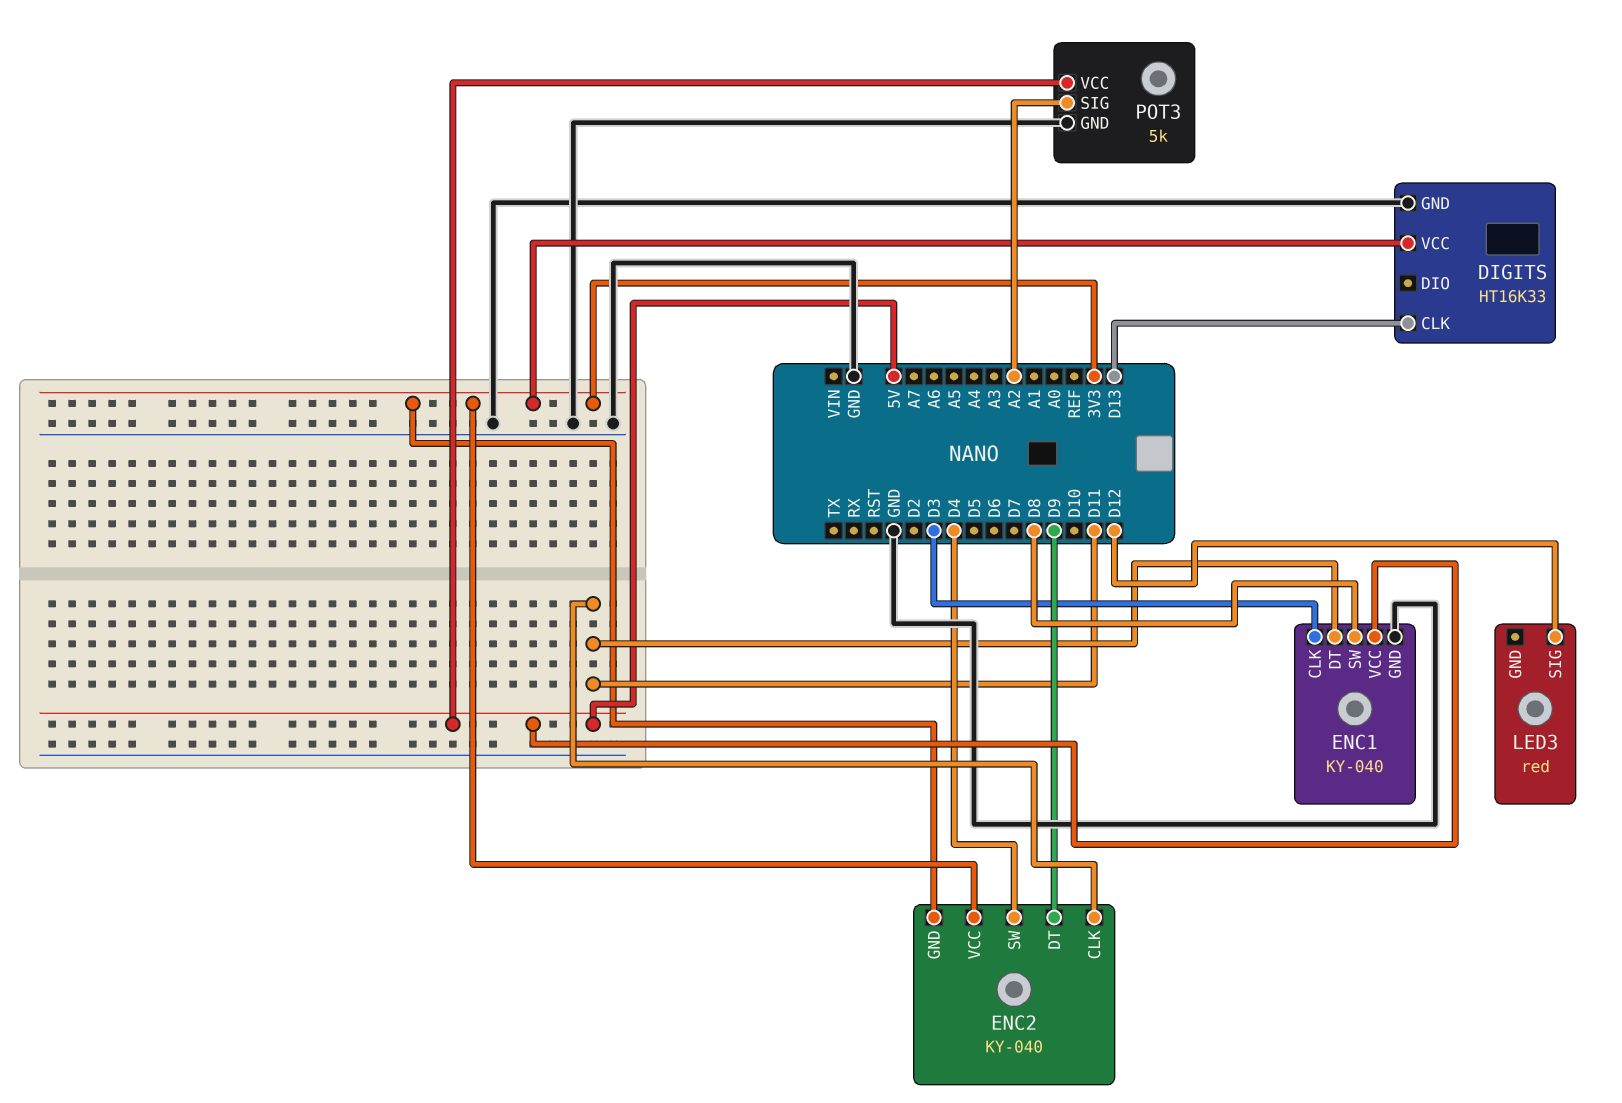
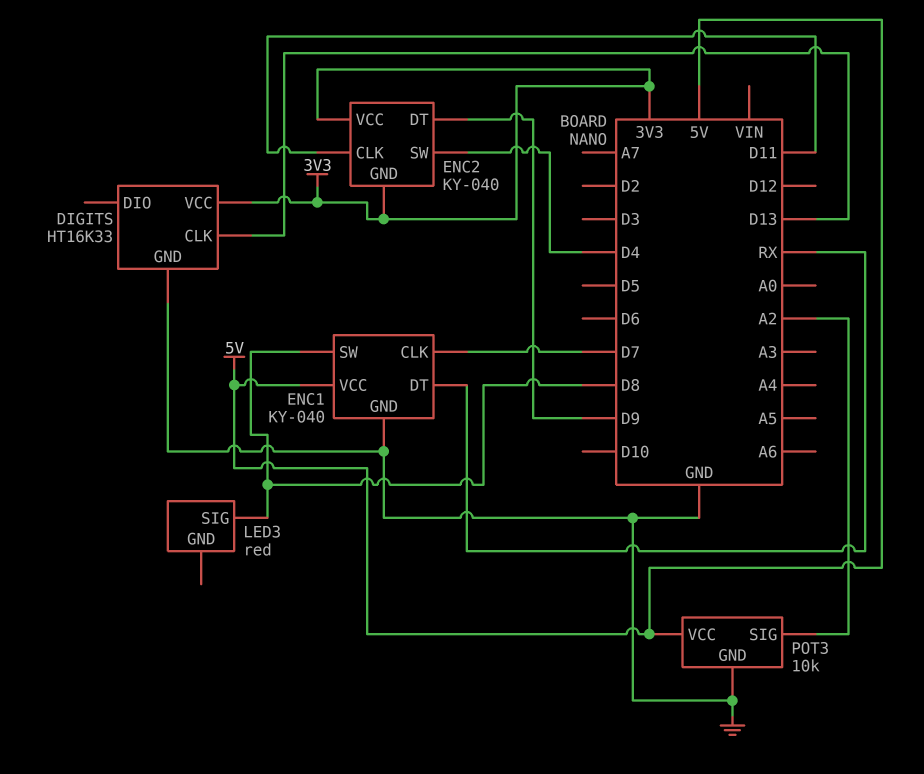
ENC1 pin CLK: D3 -> D7
ENC1 pin DT: D11 -> RX
LED3 pin SIG: D12 -> D8
POT3: 5k -> 10k

